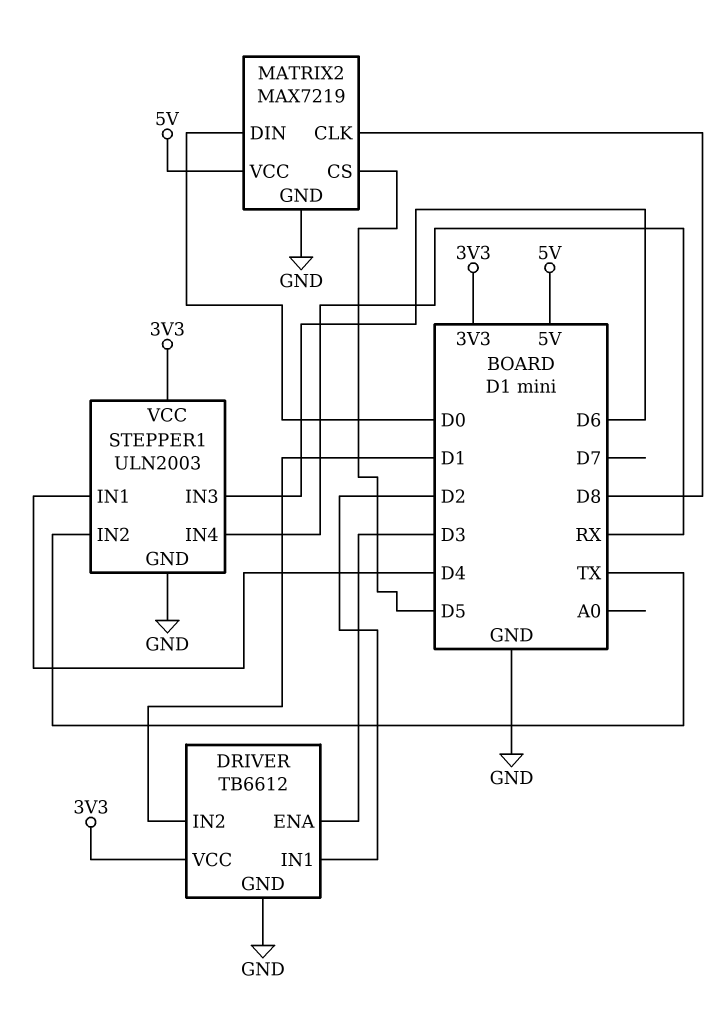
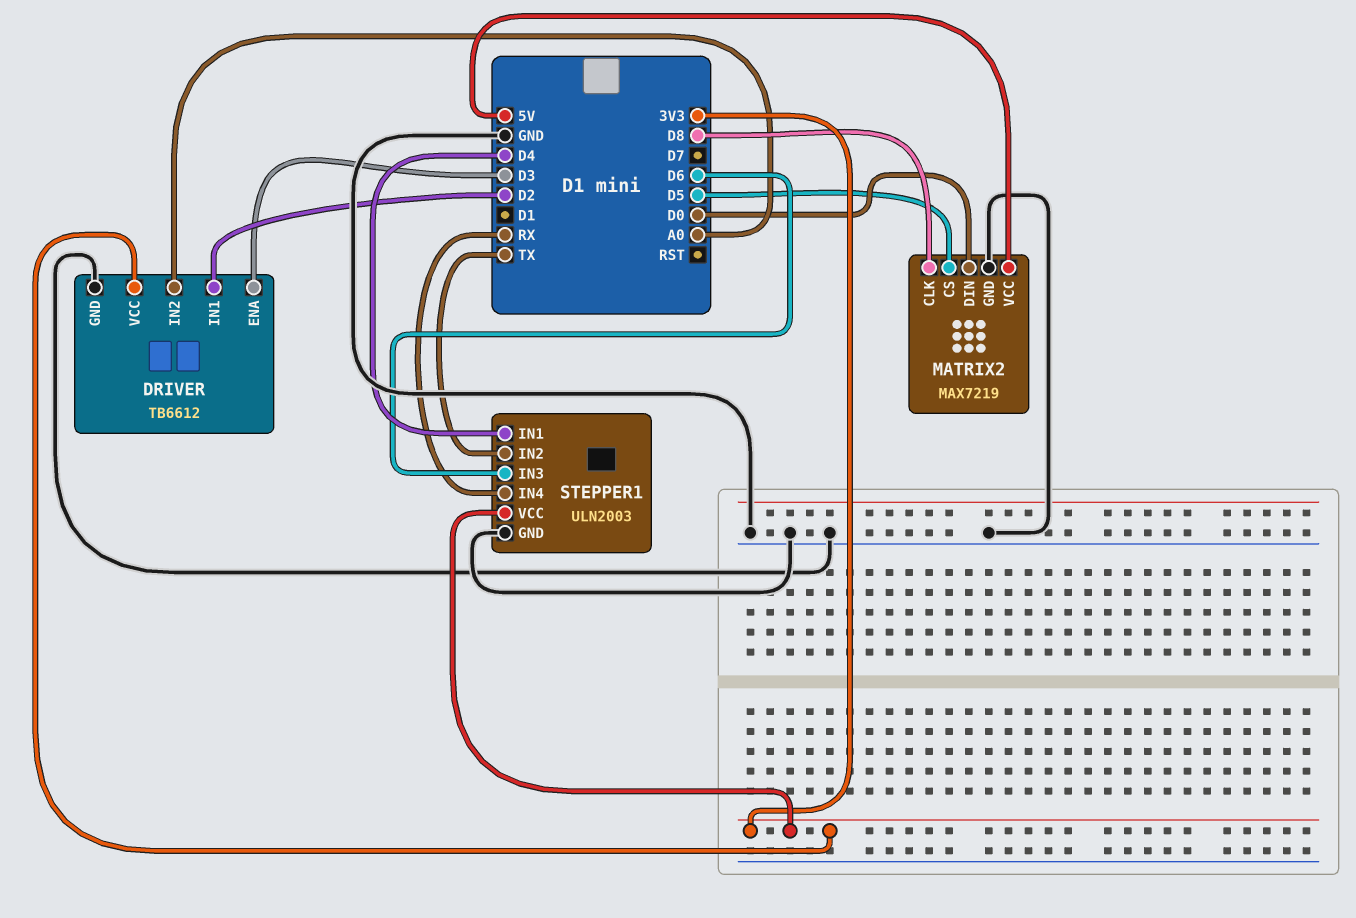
DRIVER pin IN2: D1 -> A0

